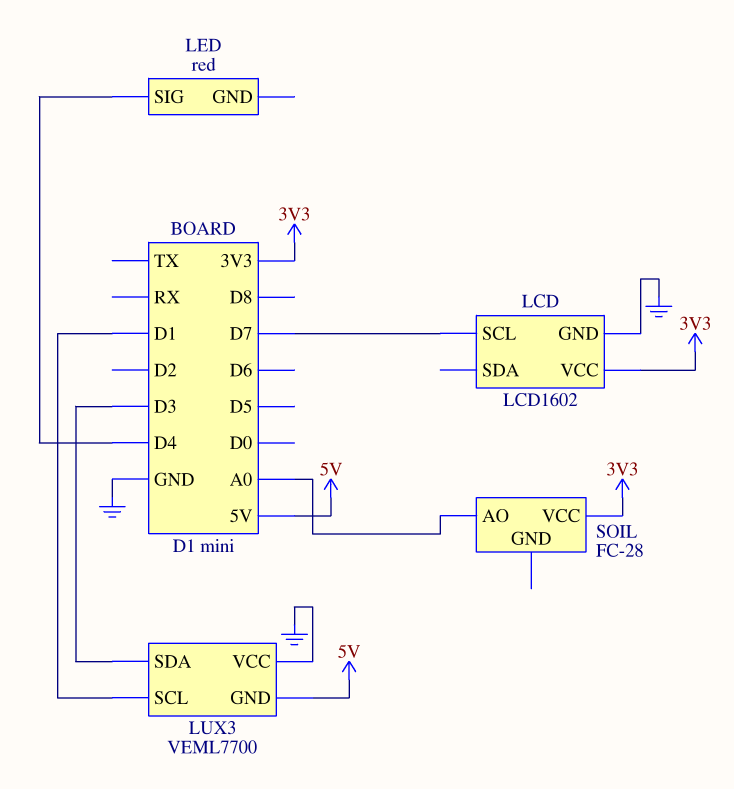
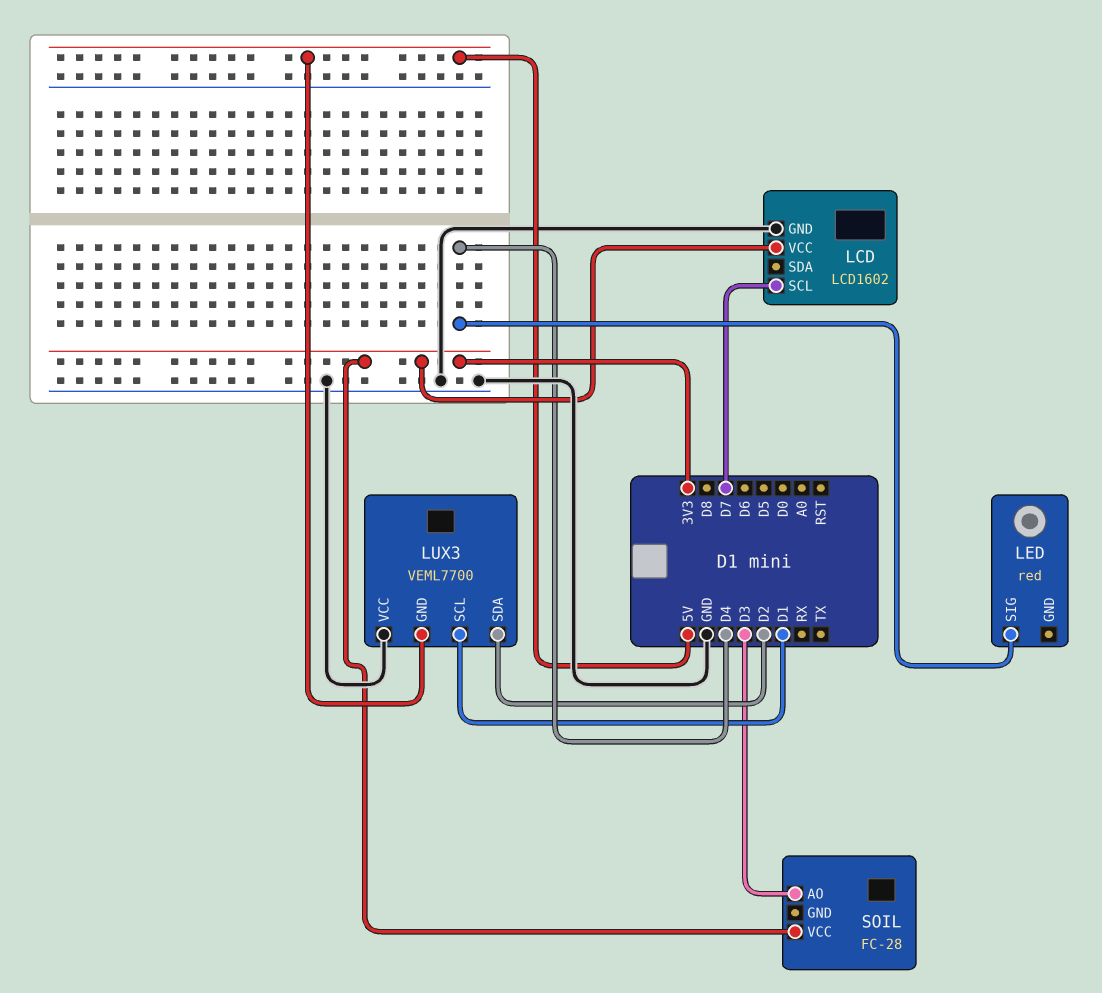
LUX3 pin SDA: D3 -> D2
SOIL pin AO: A0 -> D3

